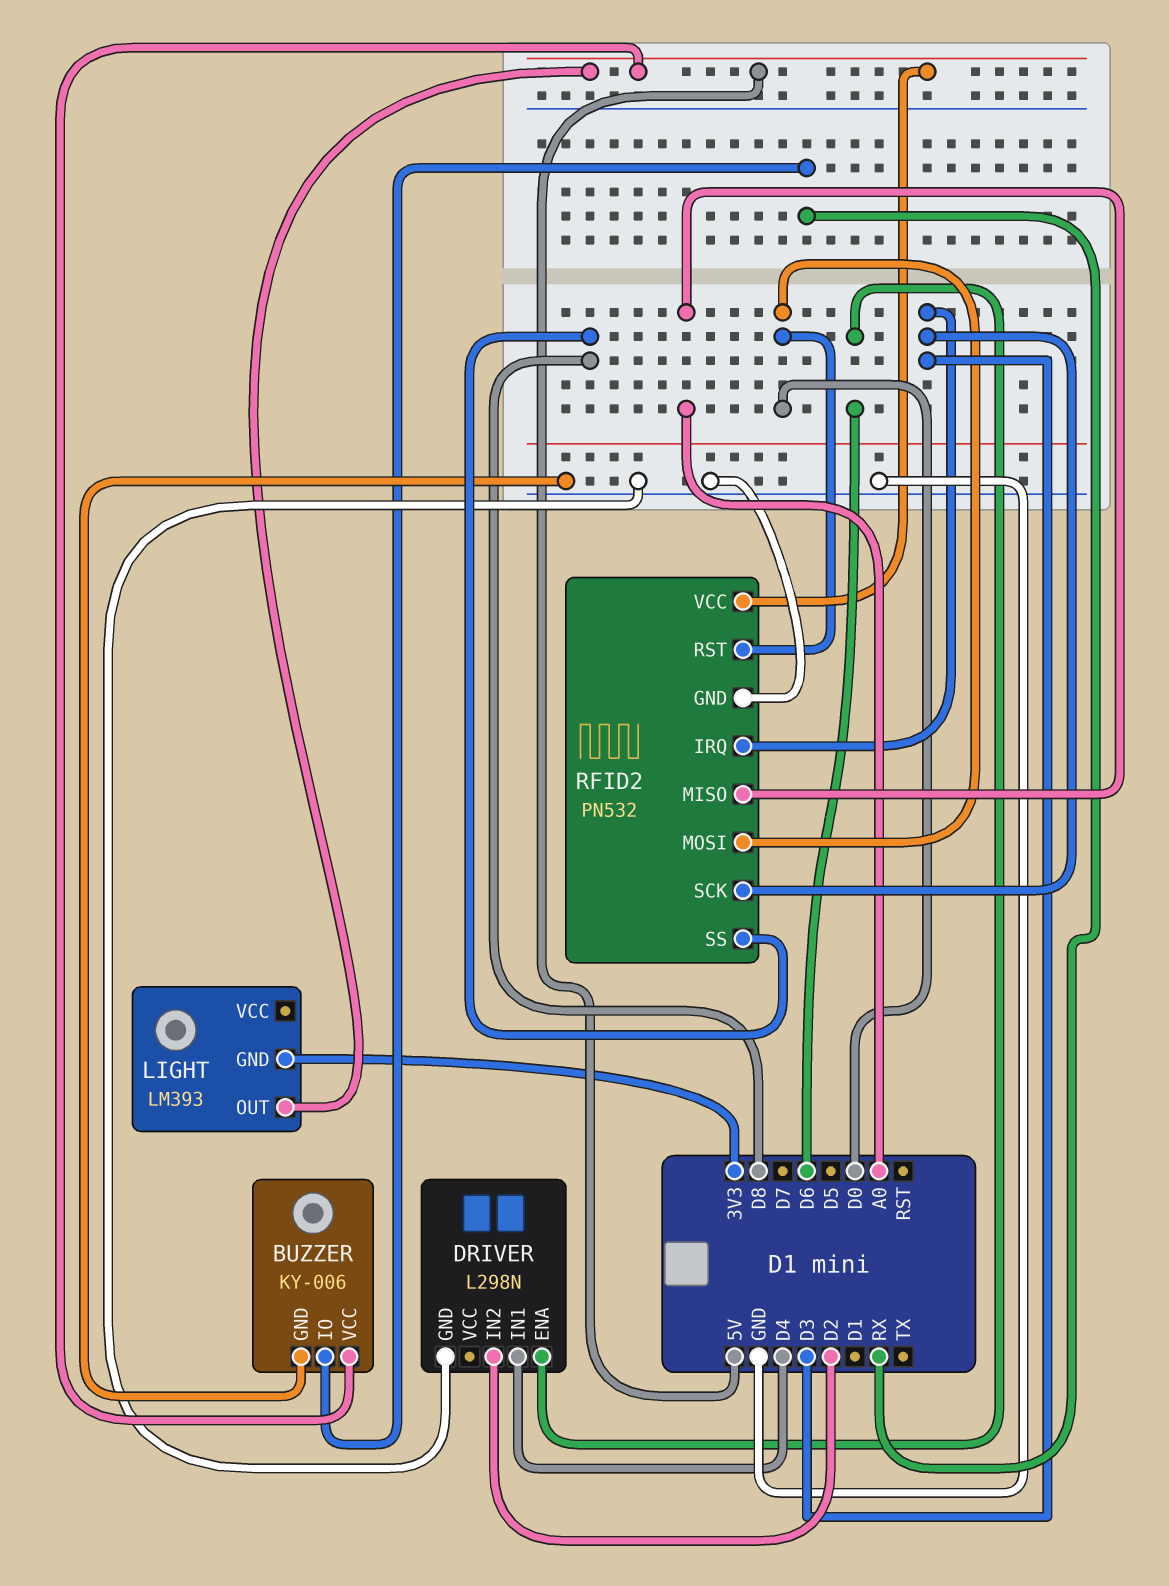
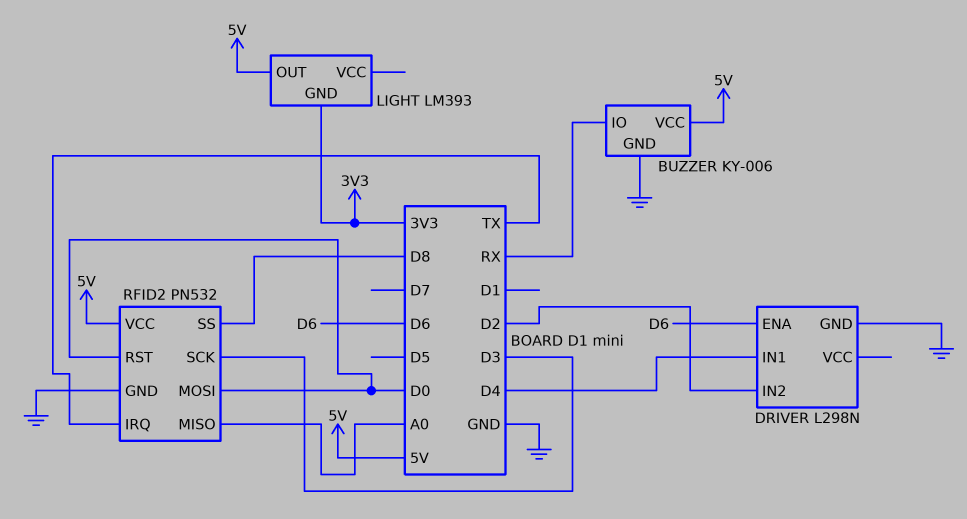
RFID2 pin IRQ: D3 -> TX

